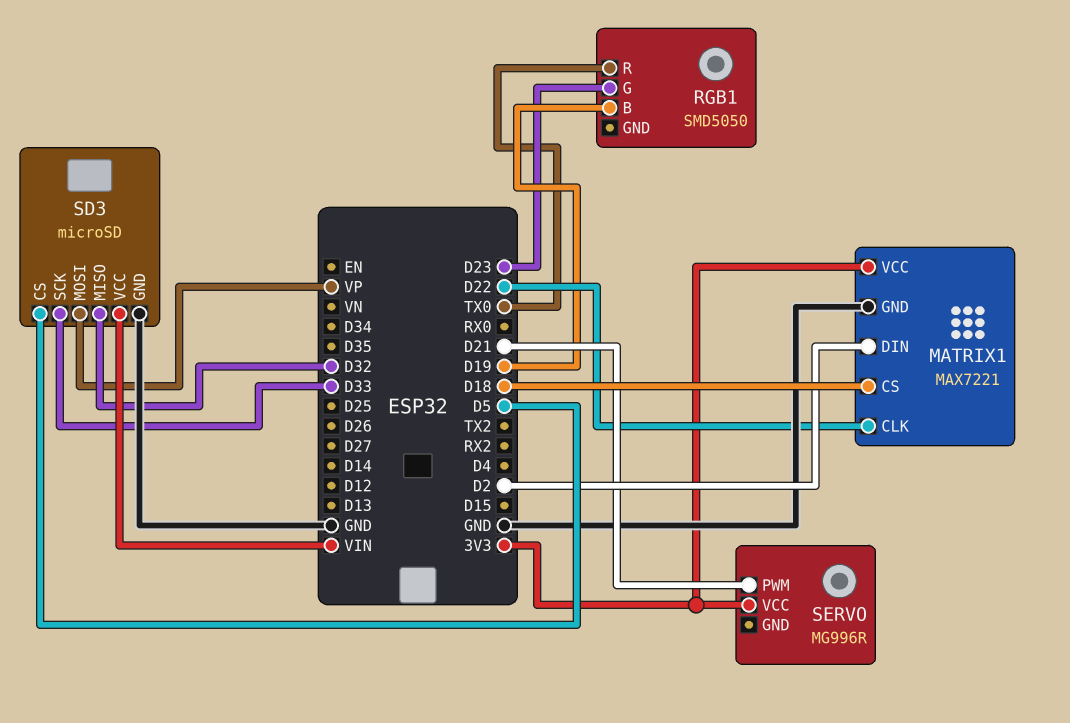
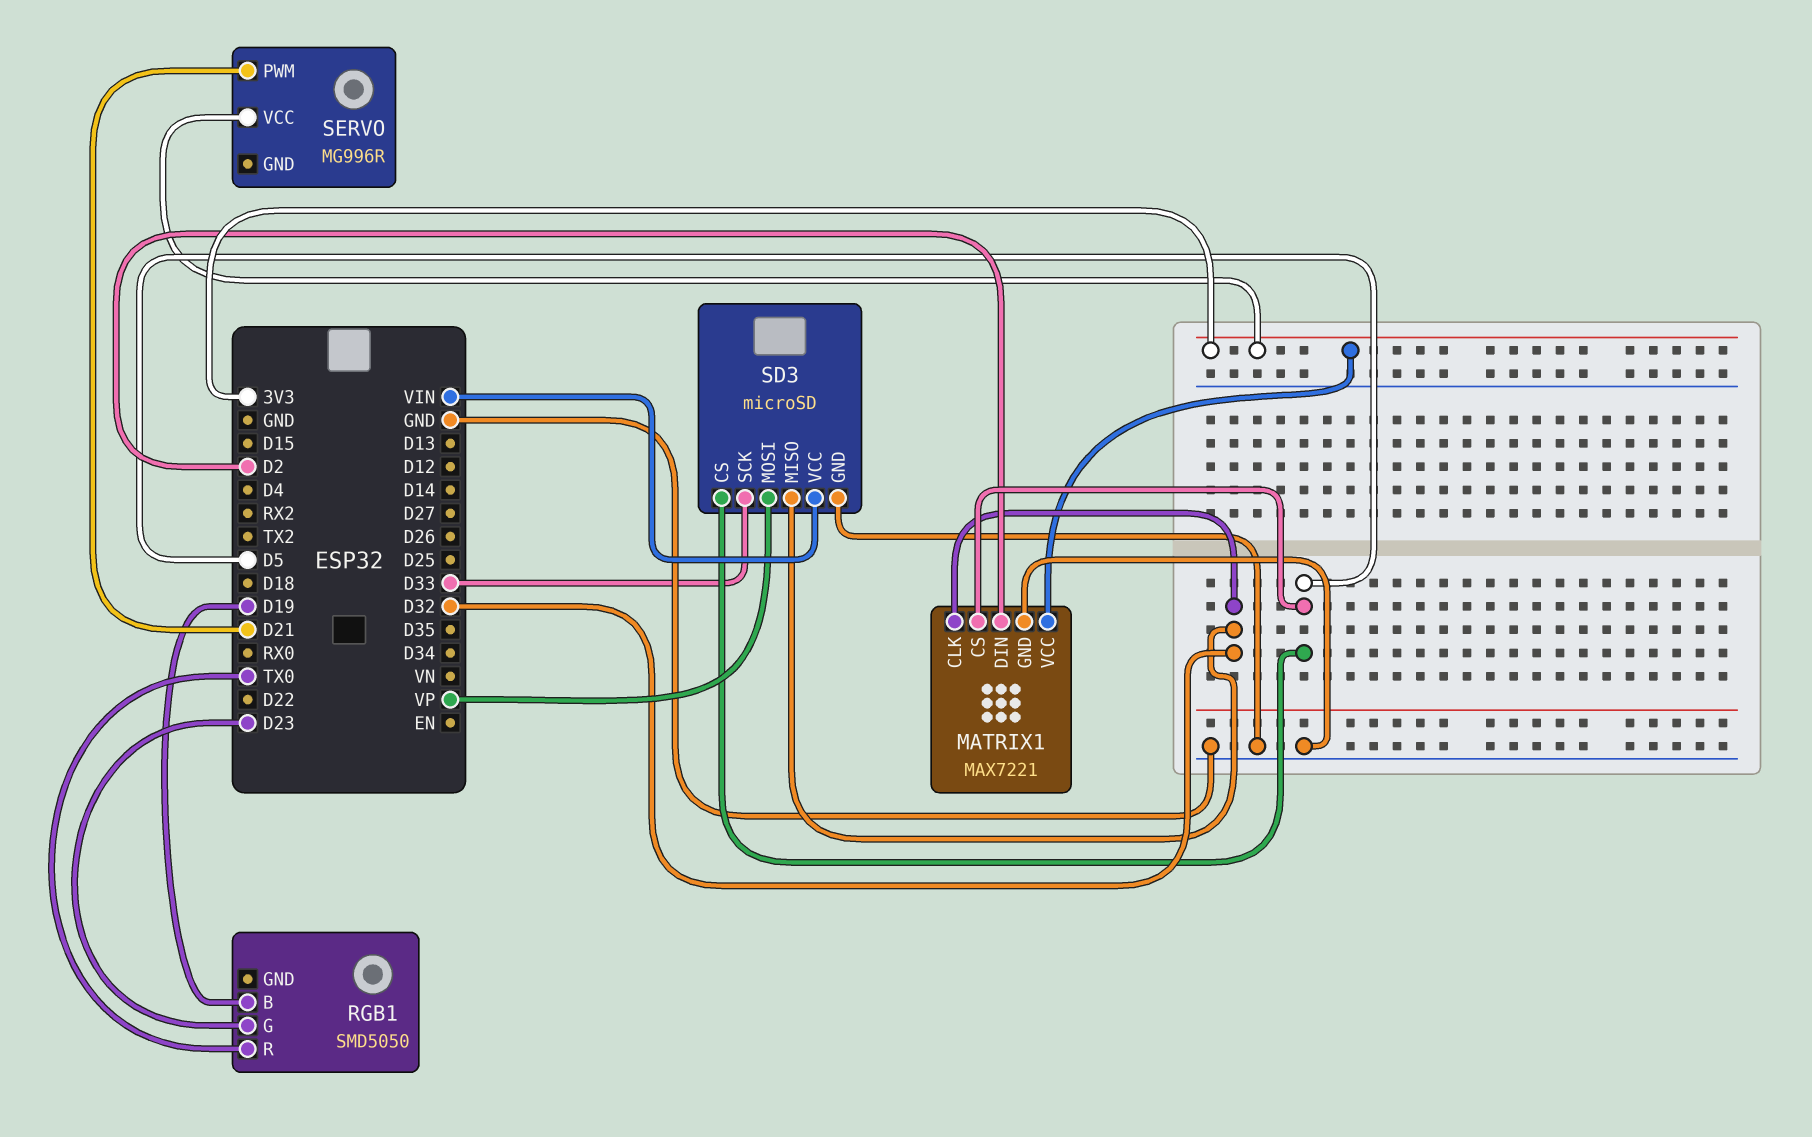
MATRIX1 pin CLK: D22 -> D32
MATRIX1 pin CS: D18 -> D5

